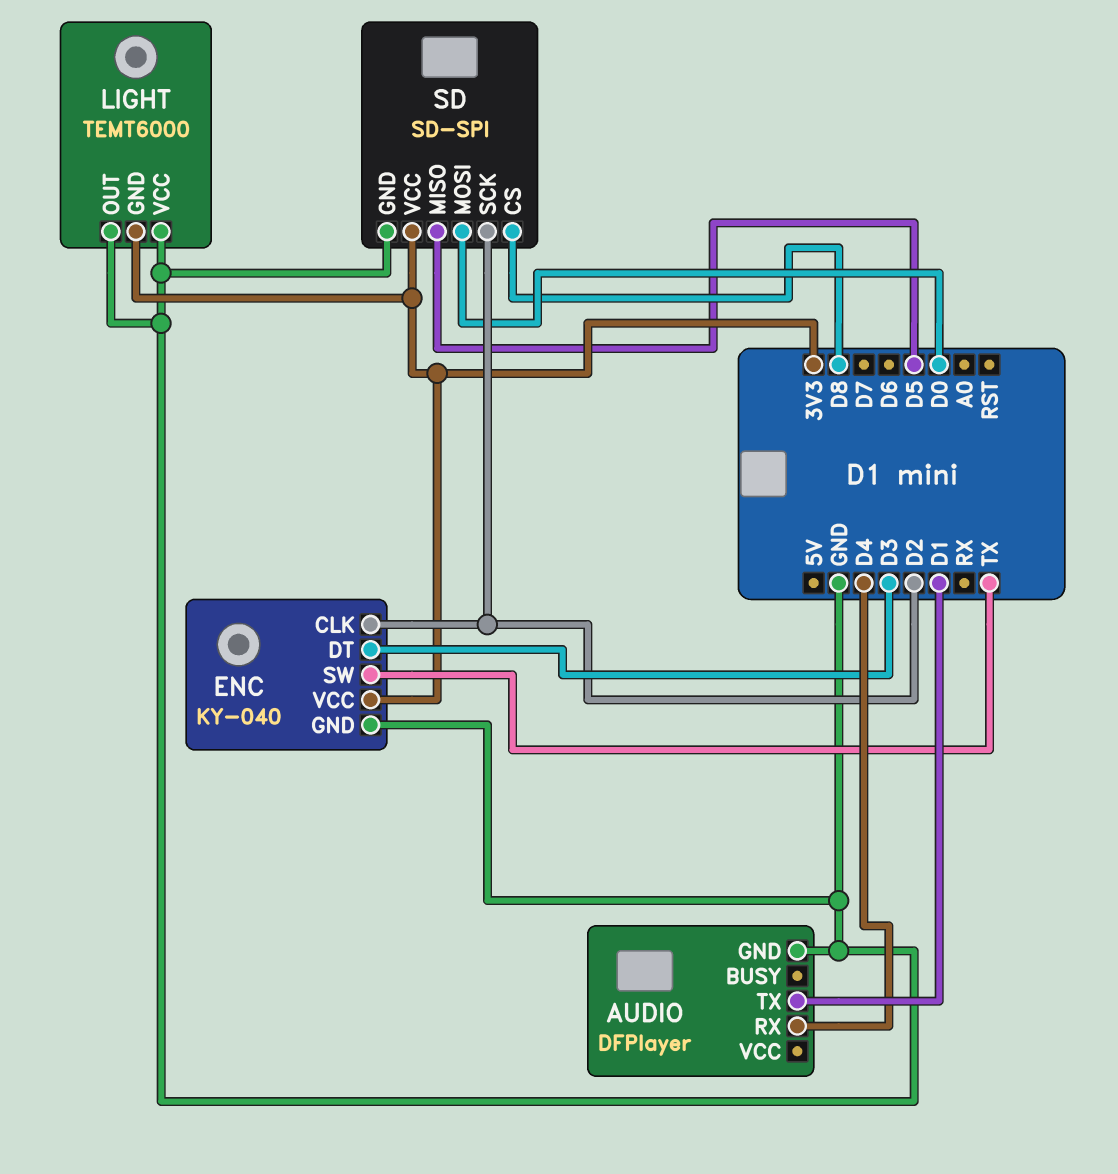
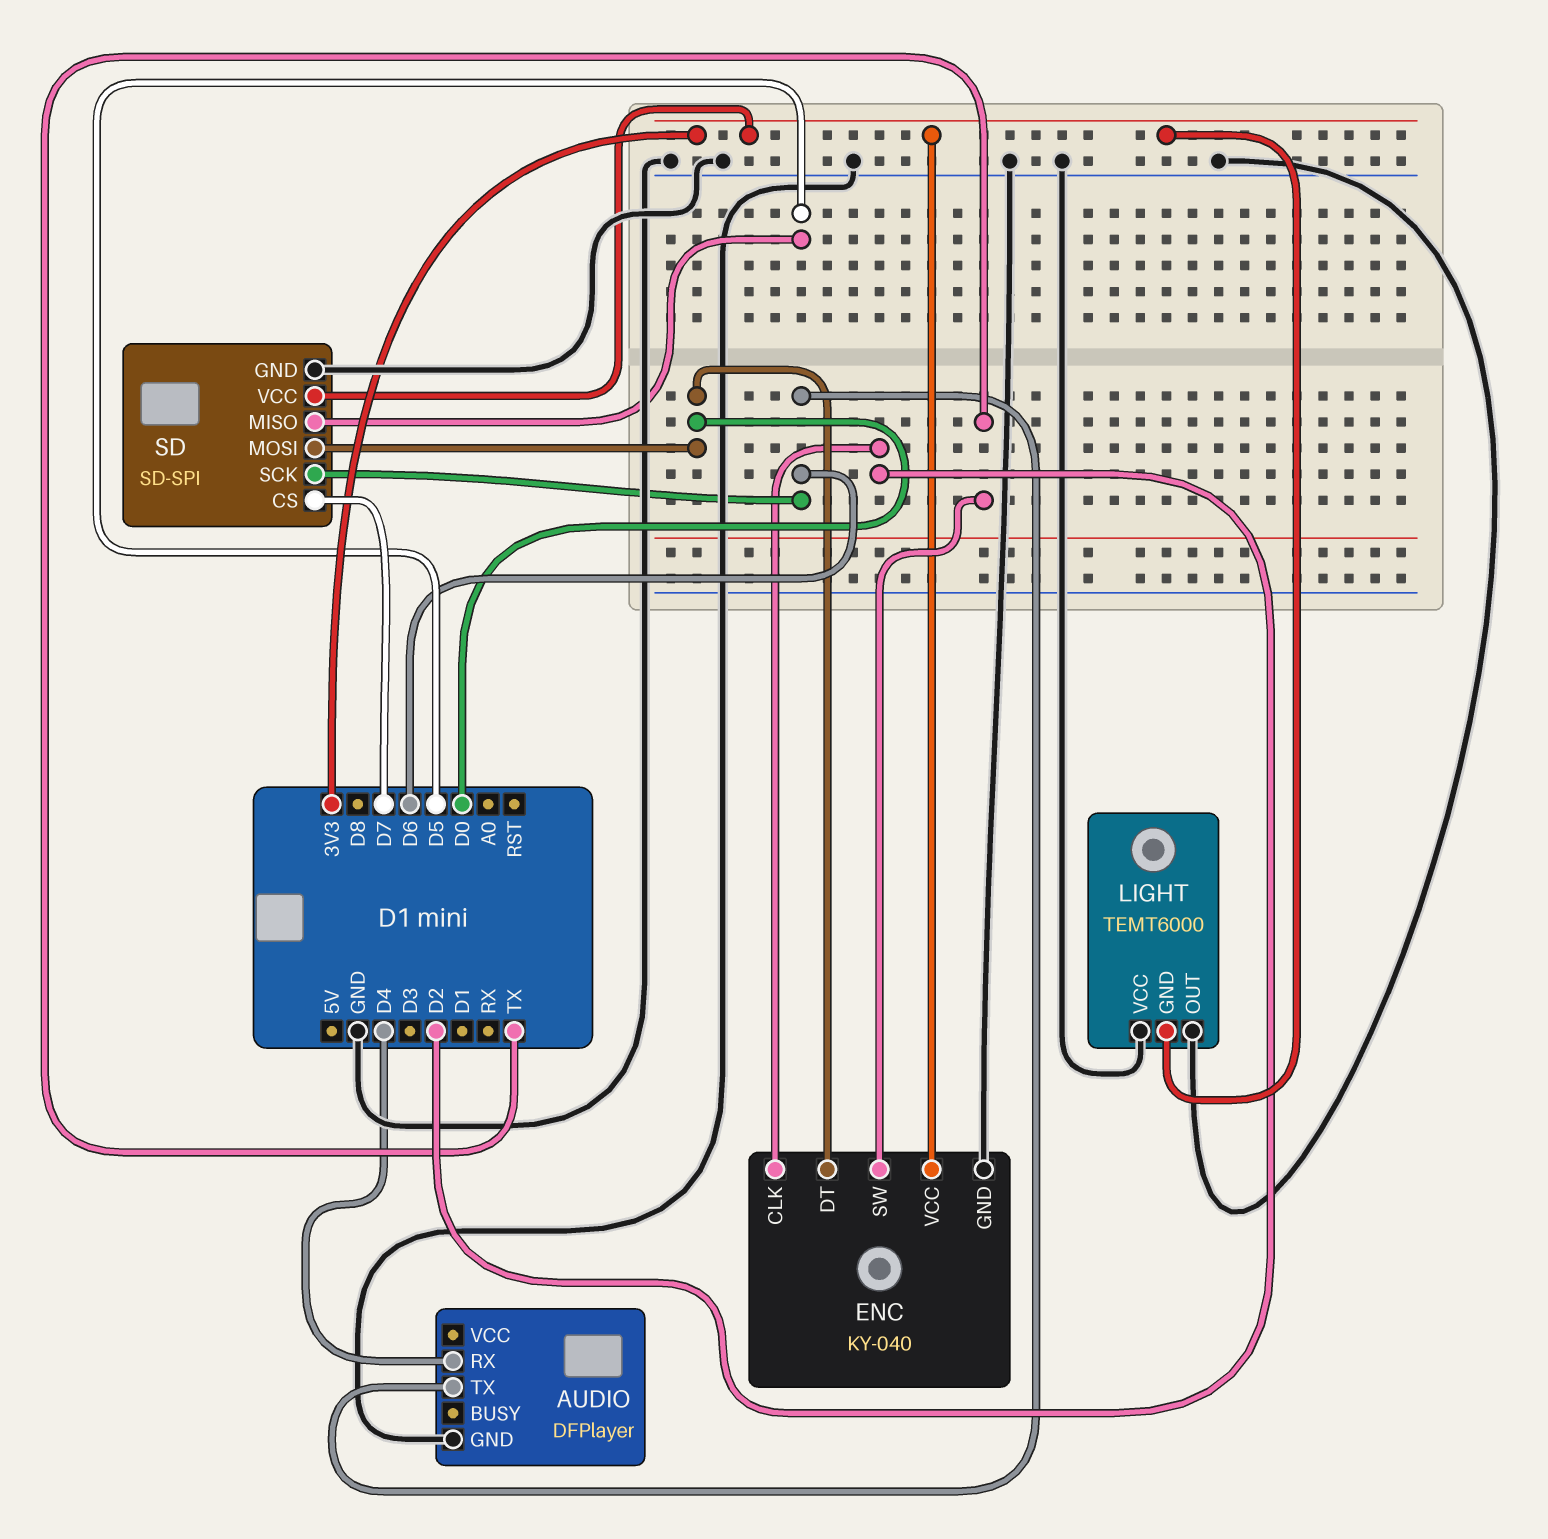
AUDIO pin TX: D1 -> D6
ENC pin DT: D3 -> D0
SD pin CS: D8 -> D7
SD pin SCK: D2 -> D6

